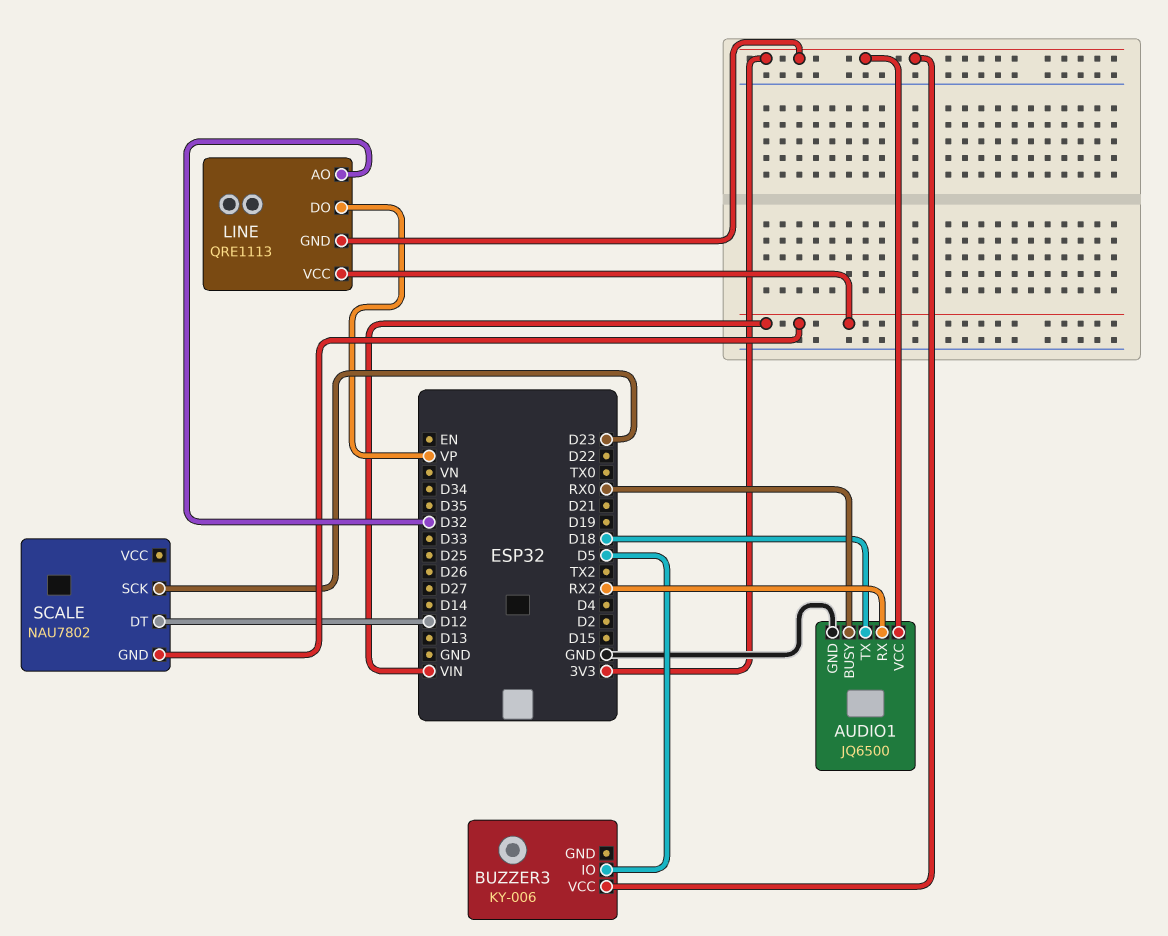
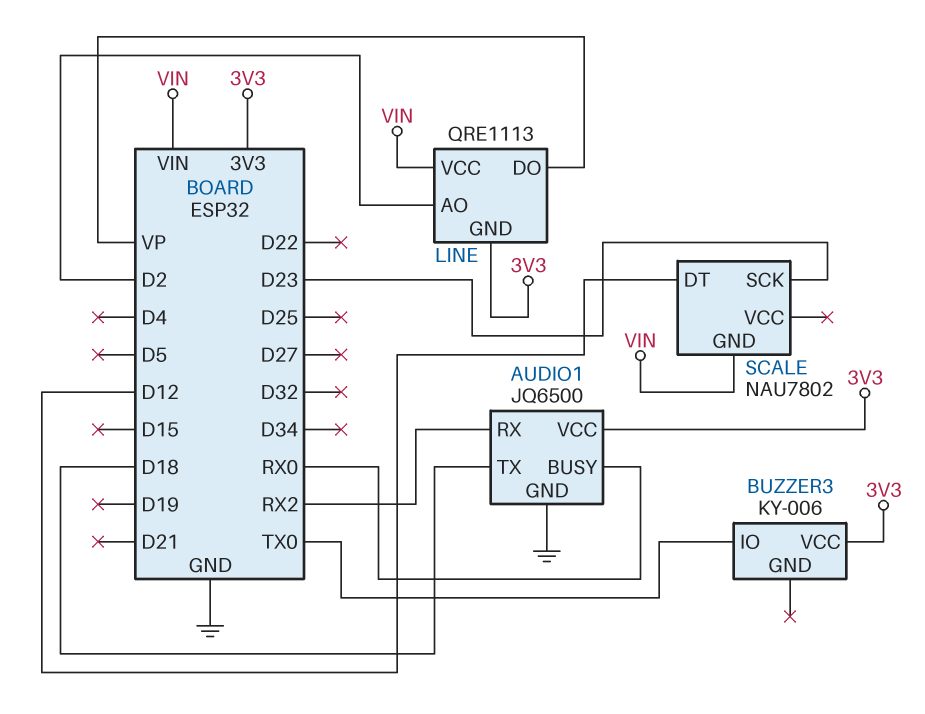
BUZZER3 pin IO: D5 -> TX0
LINE pin AO: D32 -> D2

